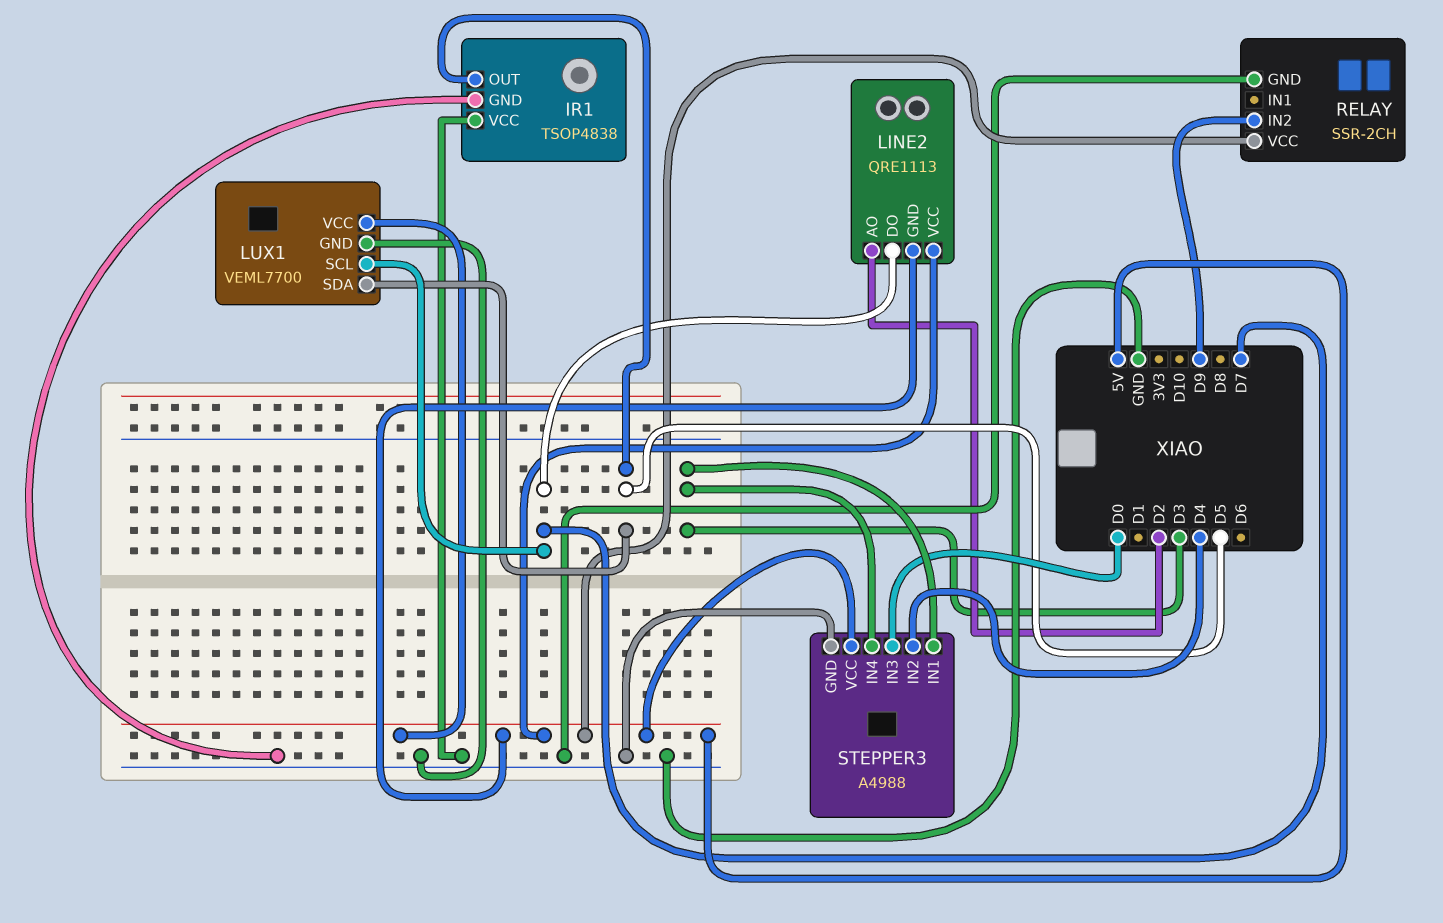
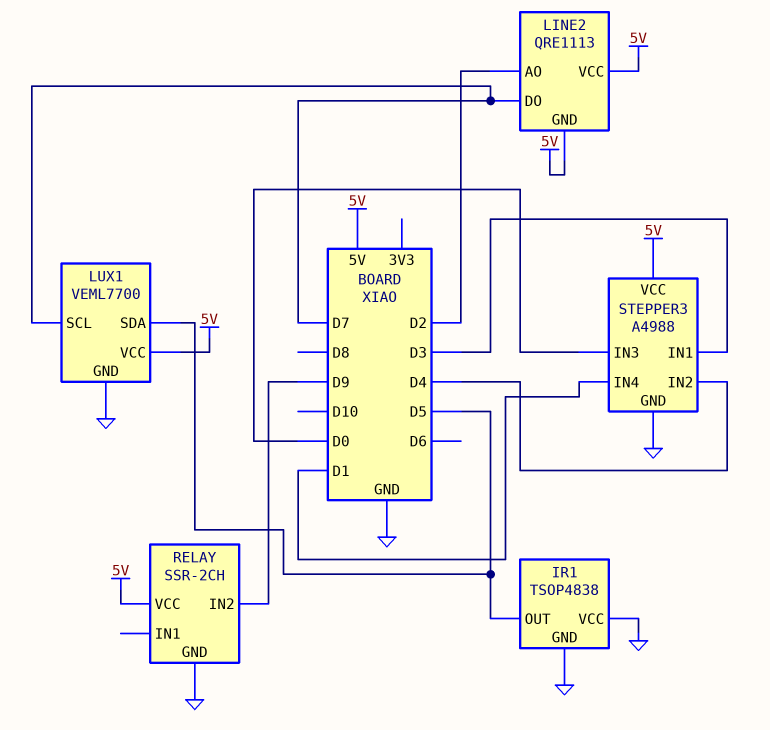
STEPPER3 pin IN4: D3 -> D1

